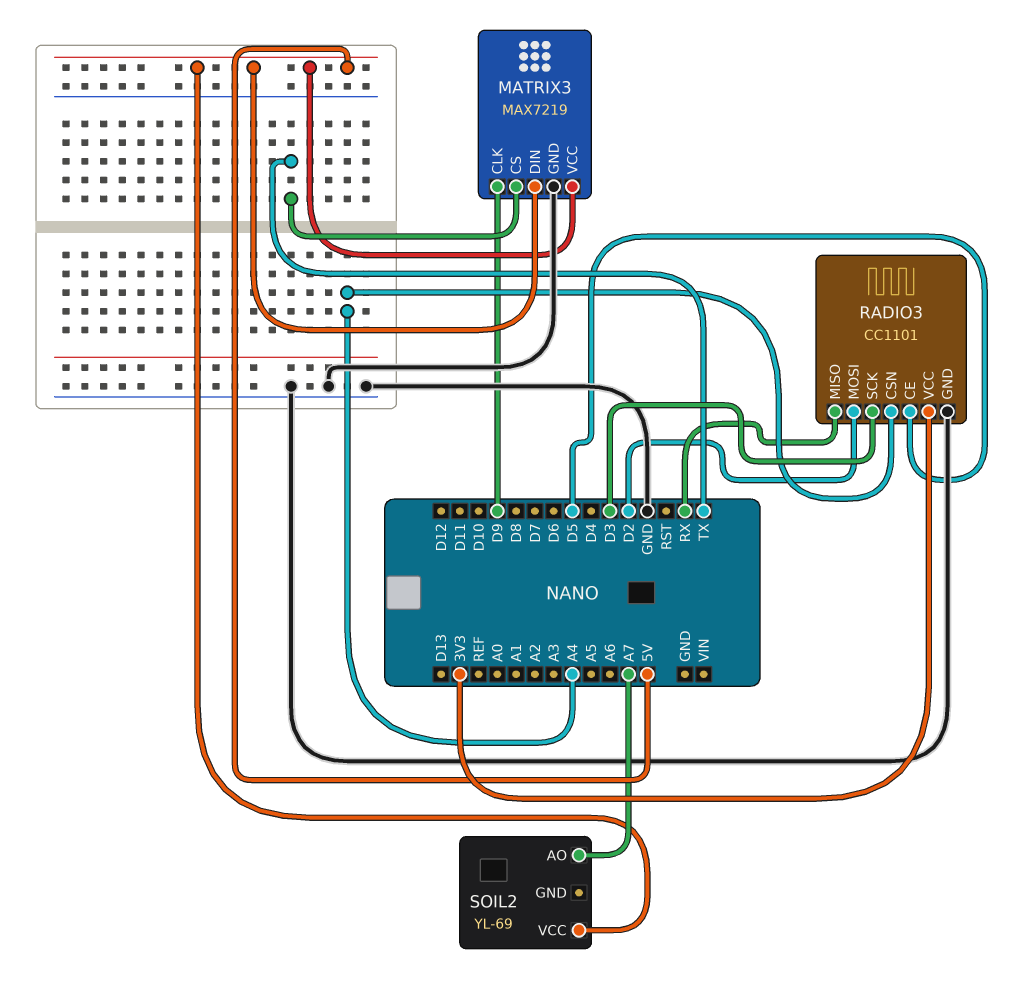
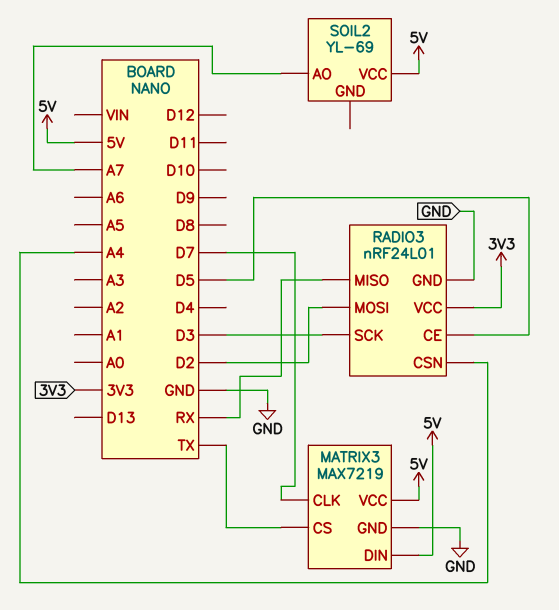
MATRIX3 pin CLK: D9 -> D7
RADIO3: CC1101 -> nRF24L01

